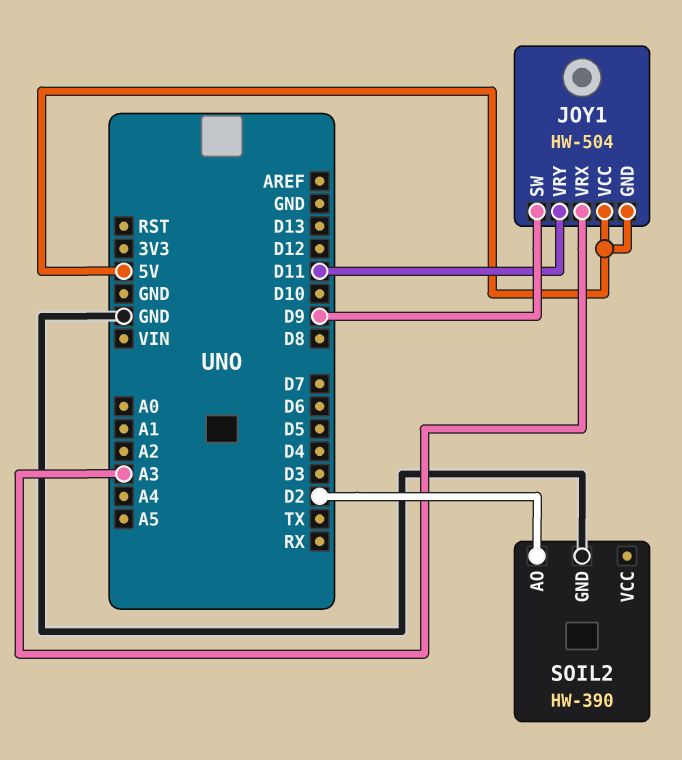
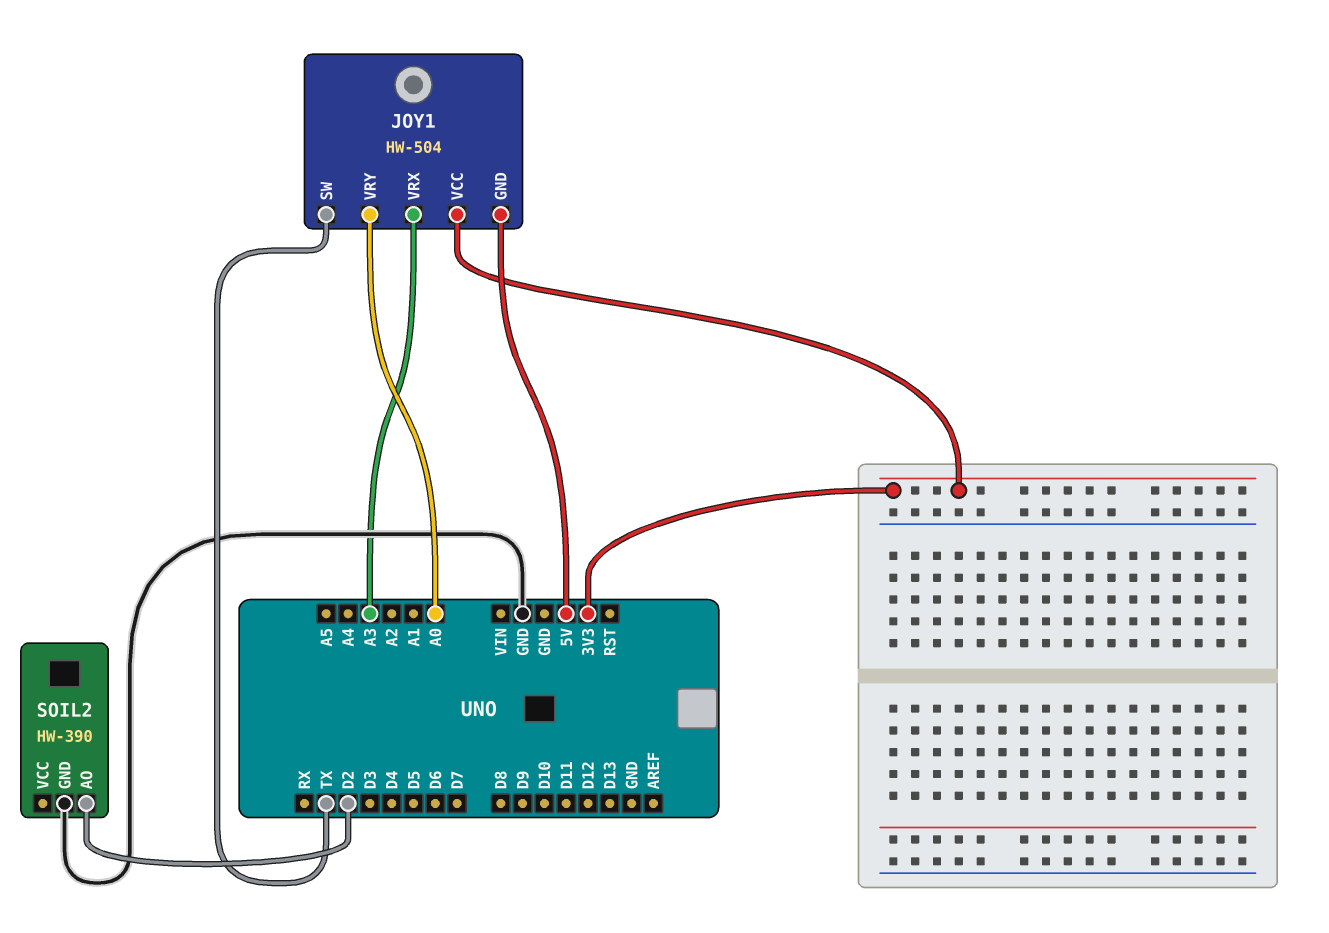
JOY1 pin SW: D9 -> TX
JOY1 pin VCC: 5V -> 3V3
JOY1 pin VRY: D11 -> A0

